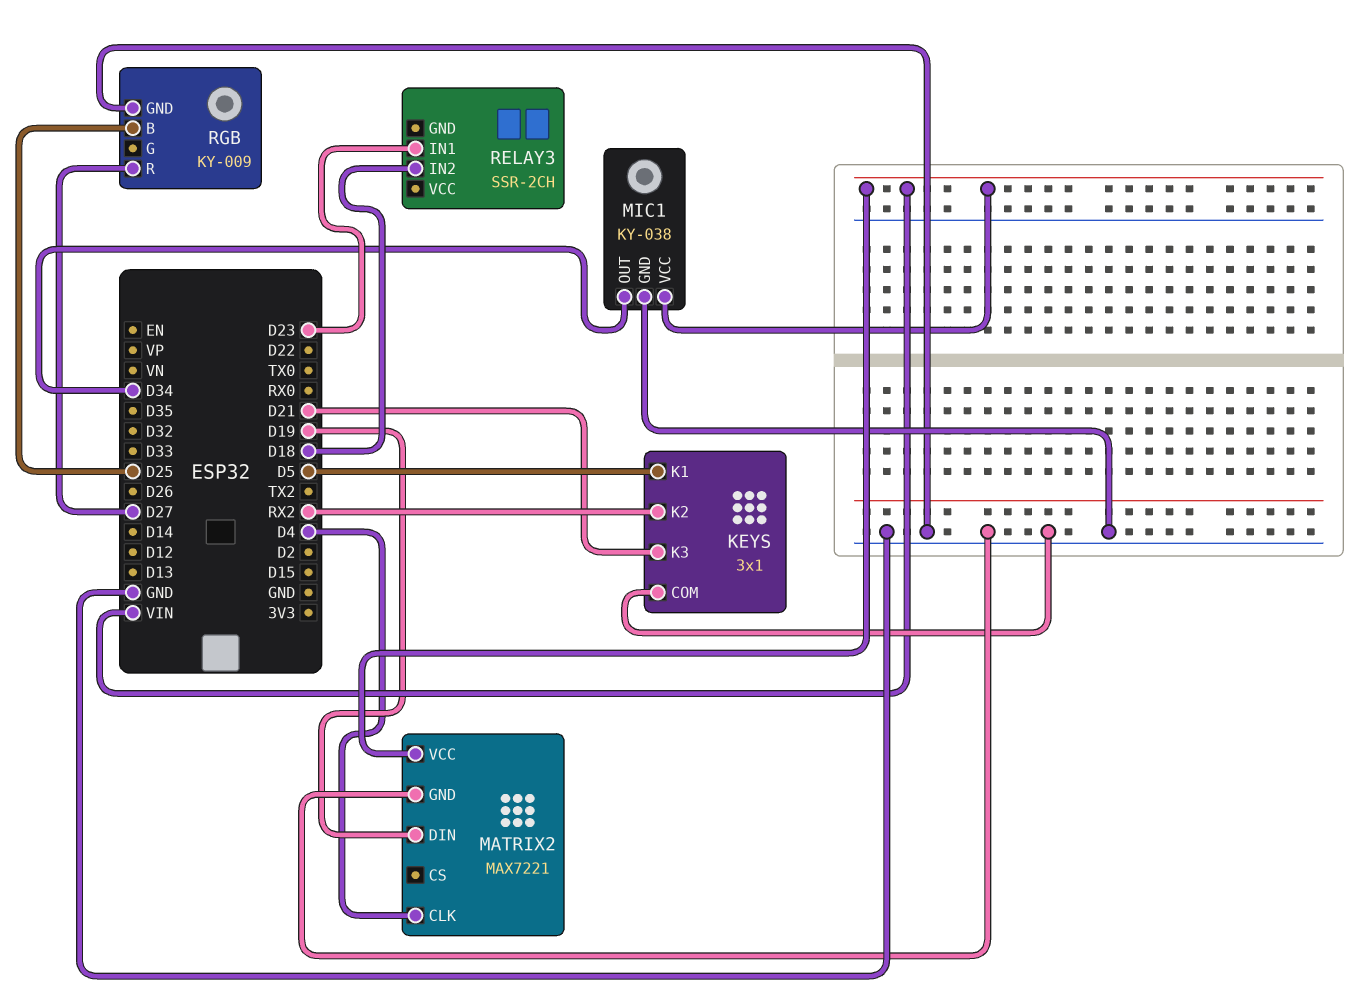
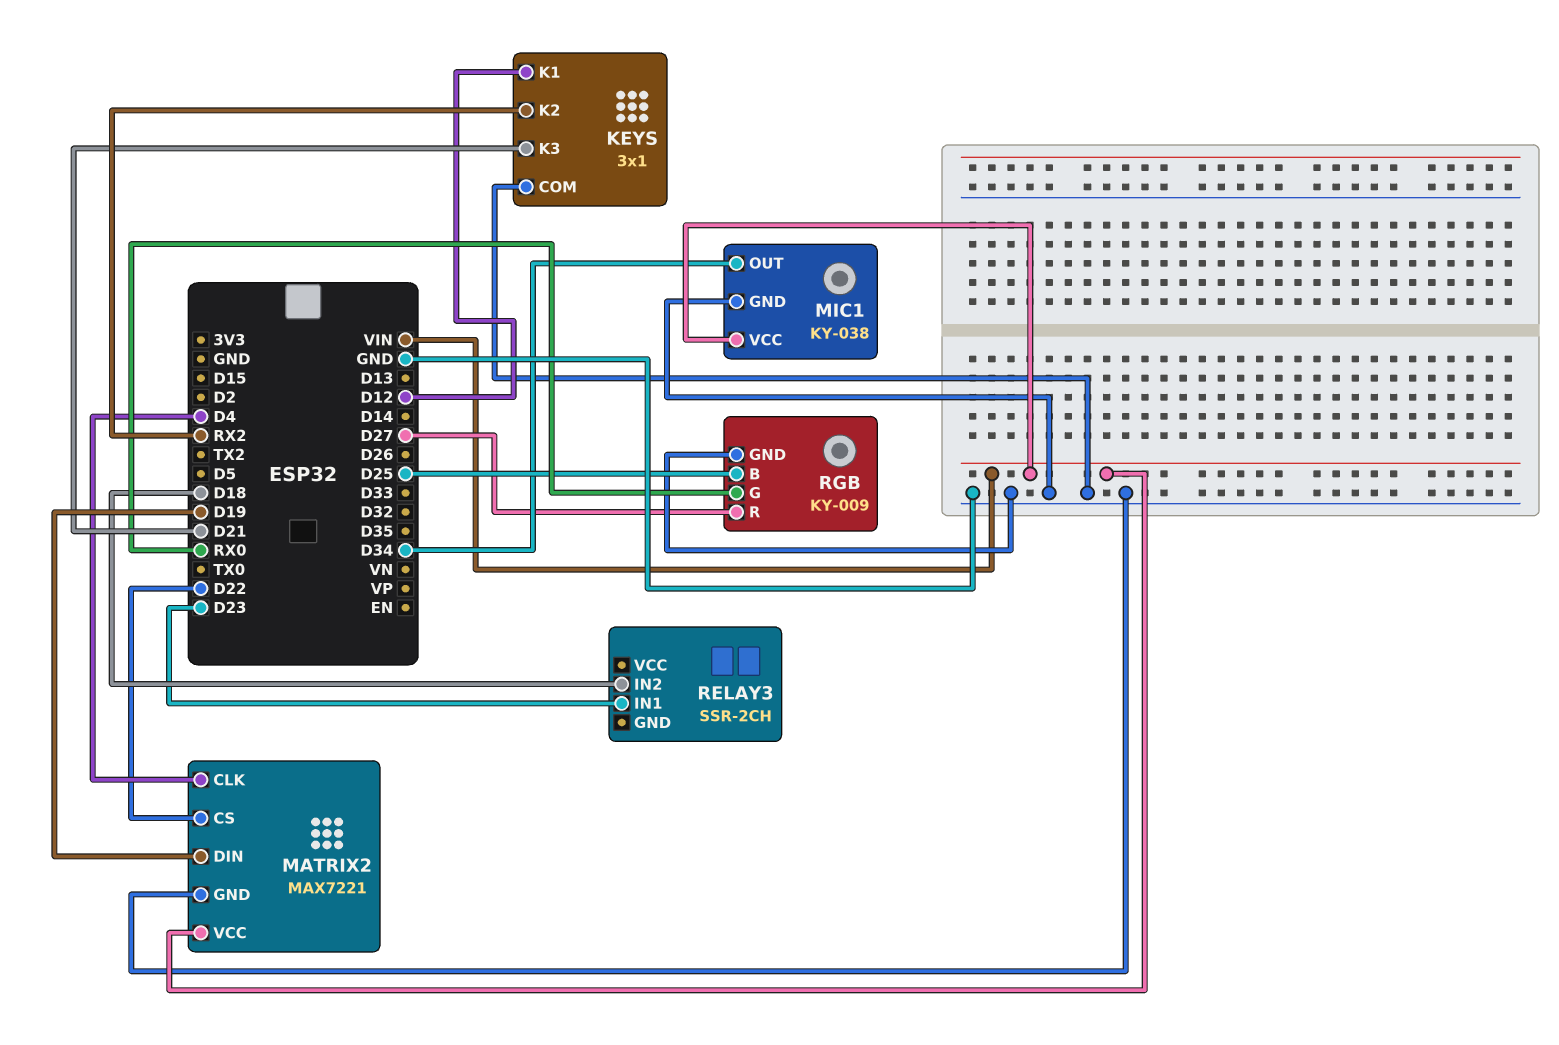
KEYS pin K1: D5 -> D12
MATRIX2 pin CS: none -> D22
RGB pin G: none -> RX0

